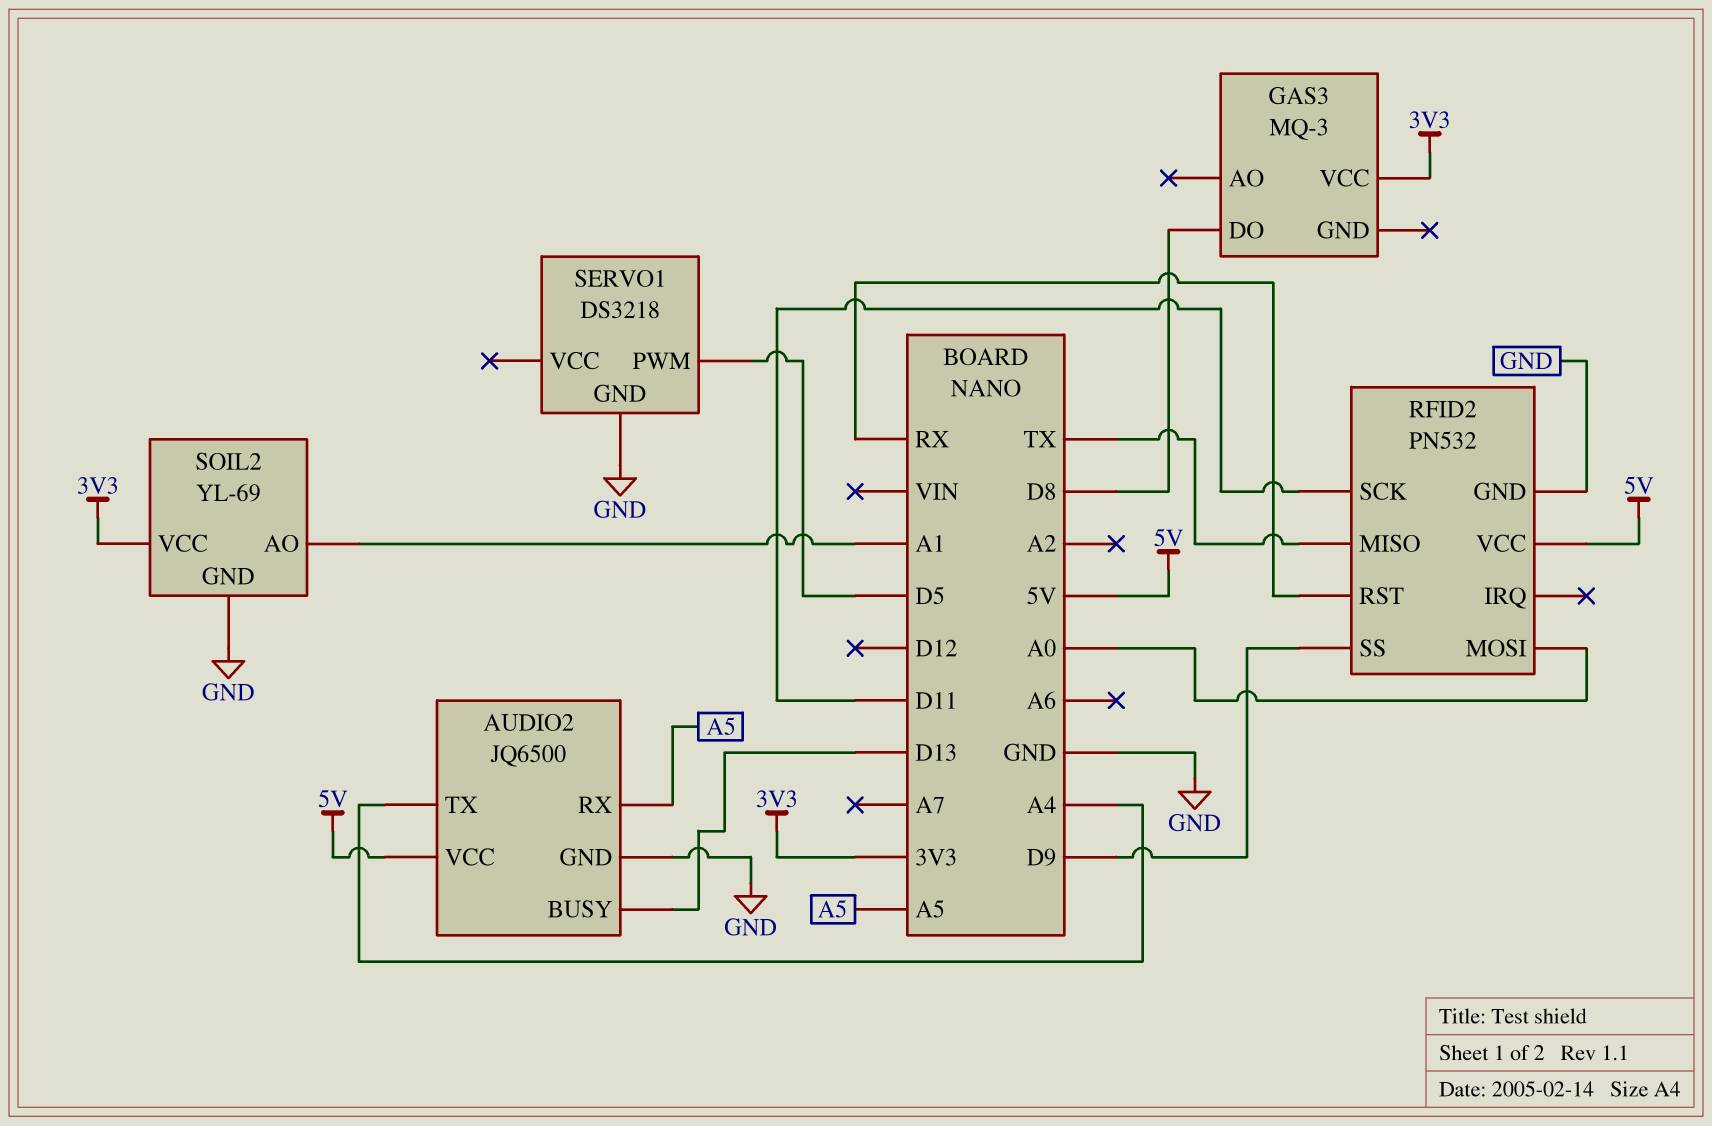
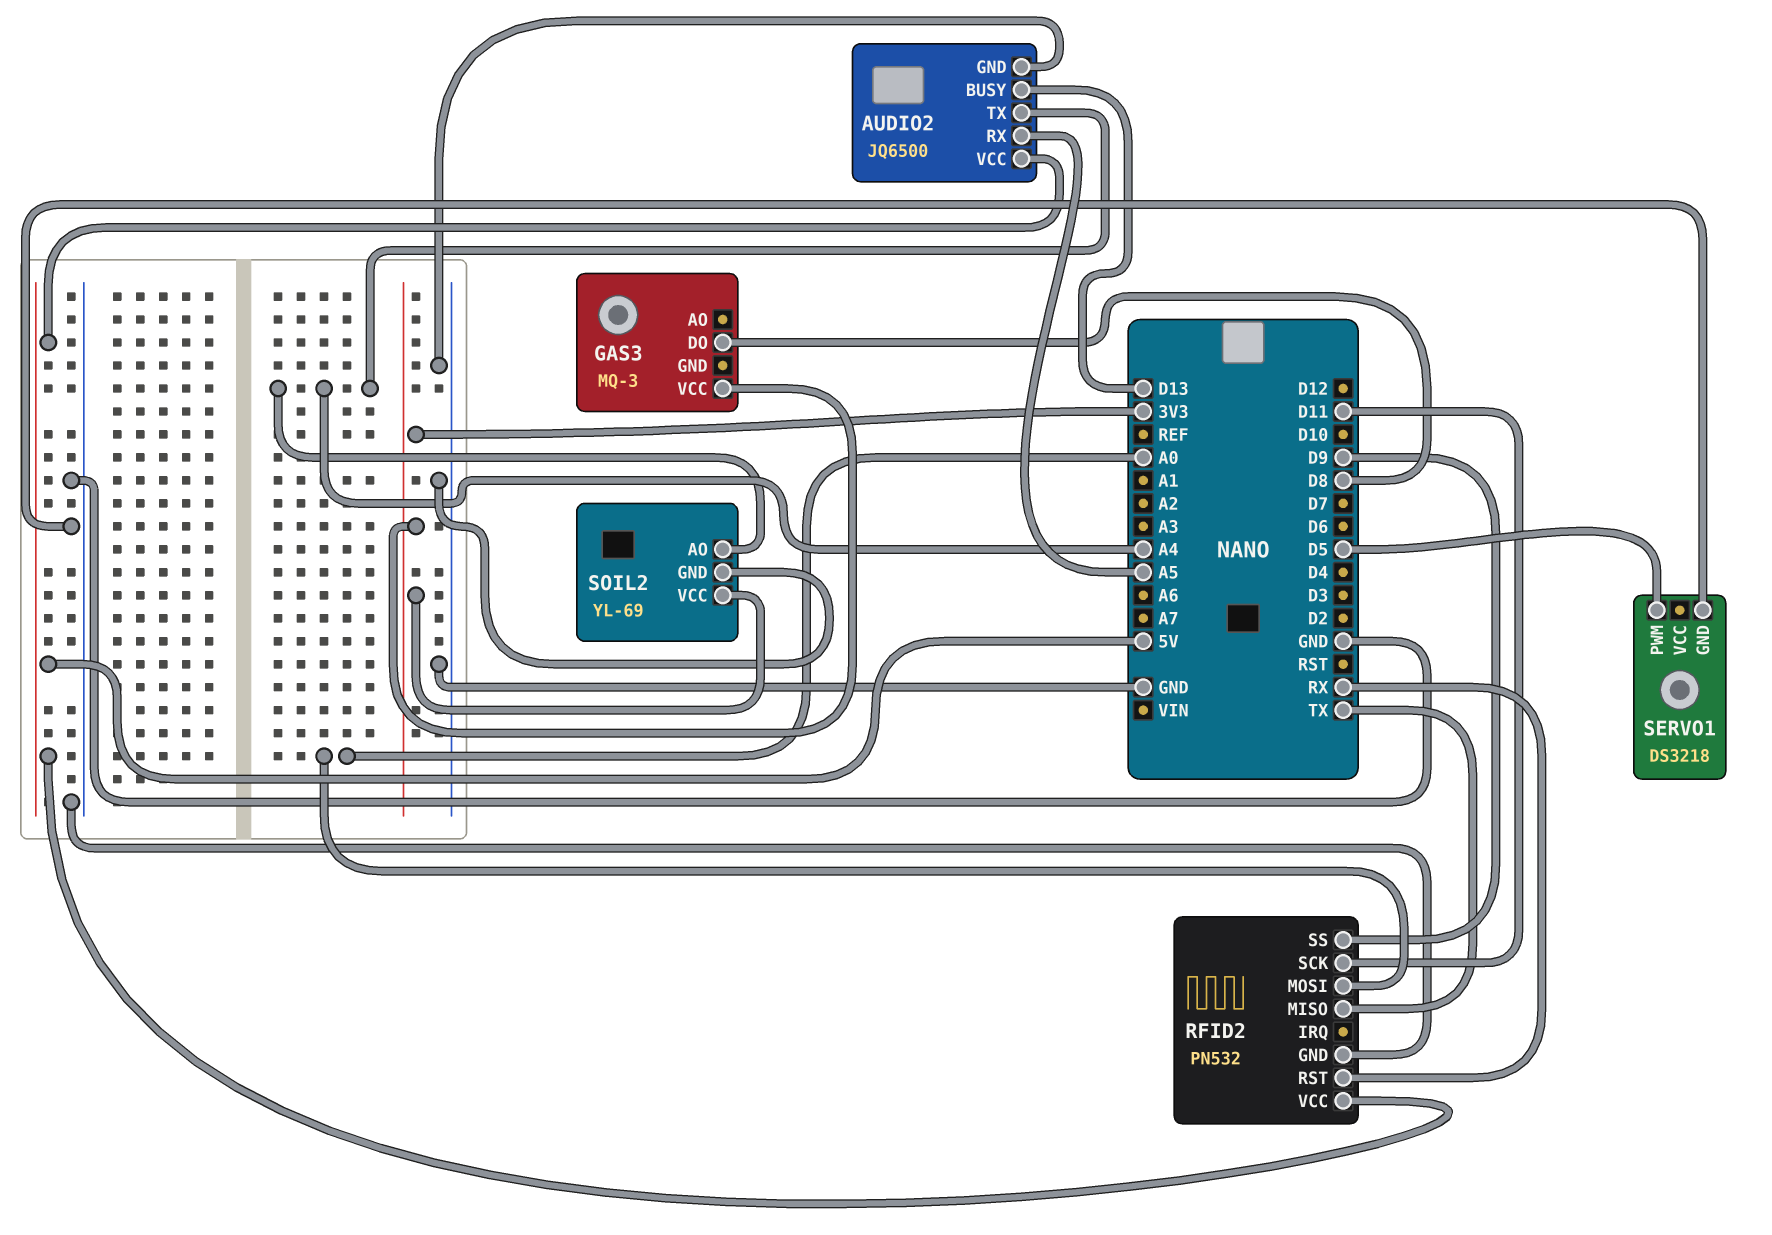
SOIL2 pin AO: A1 -> A4

